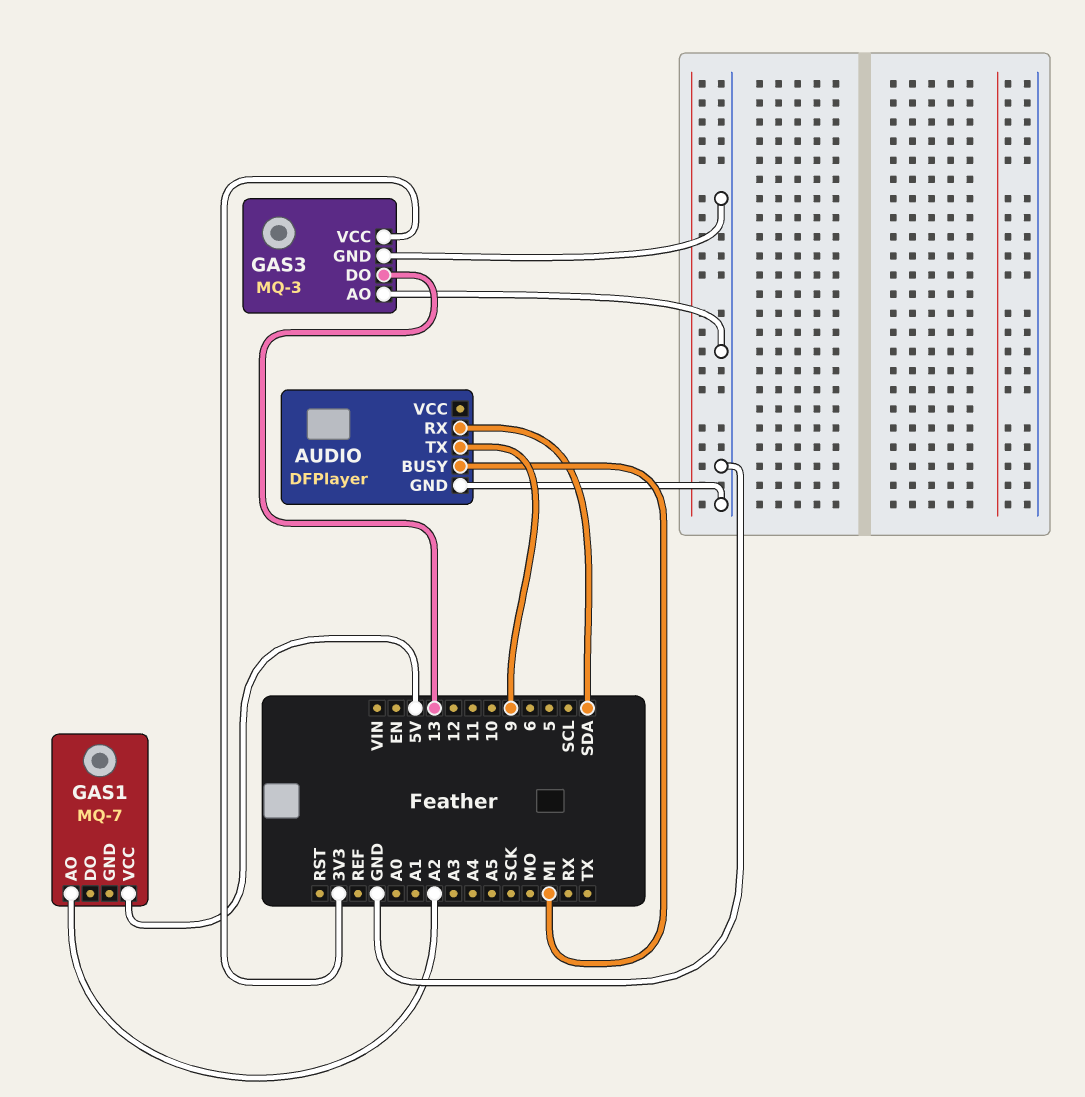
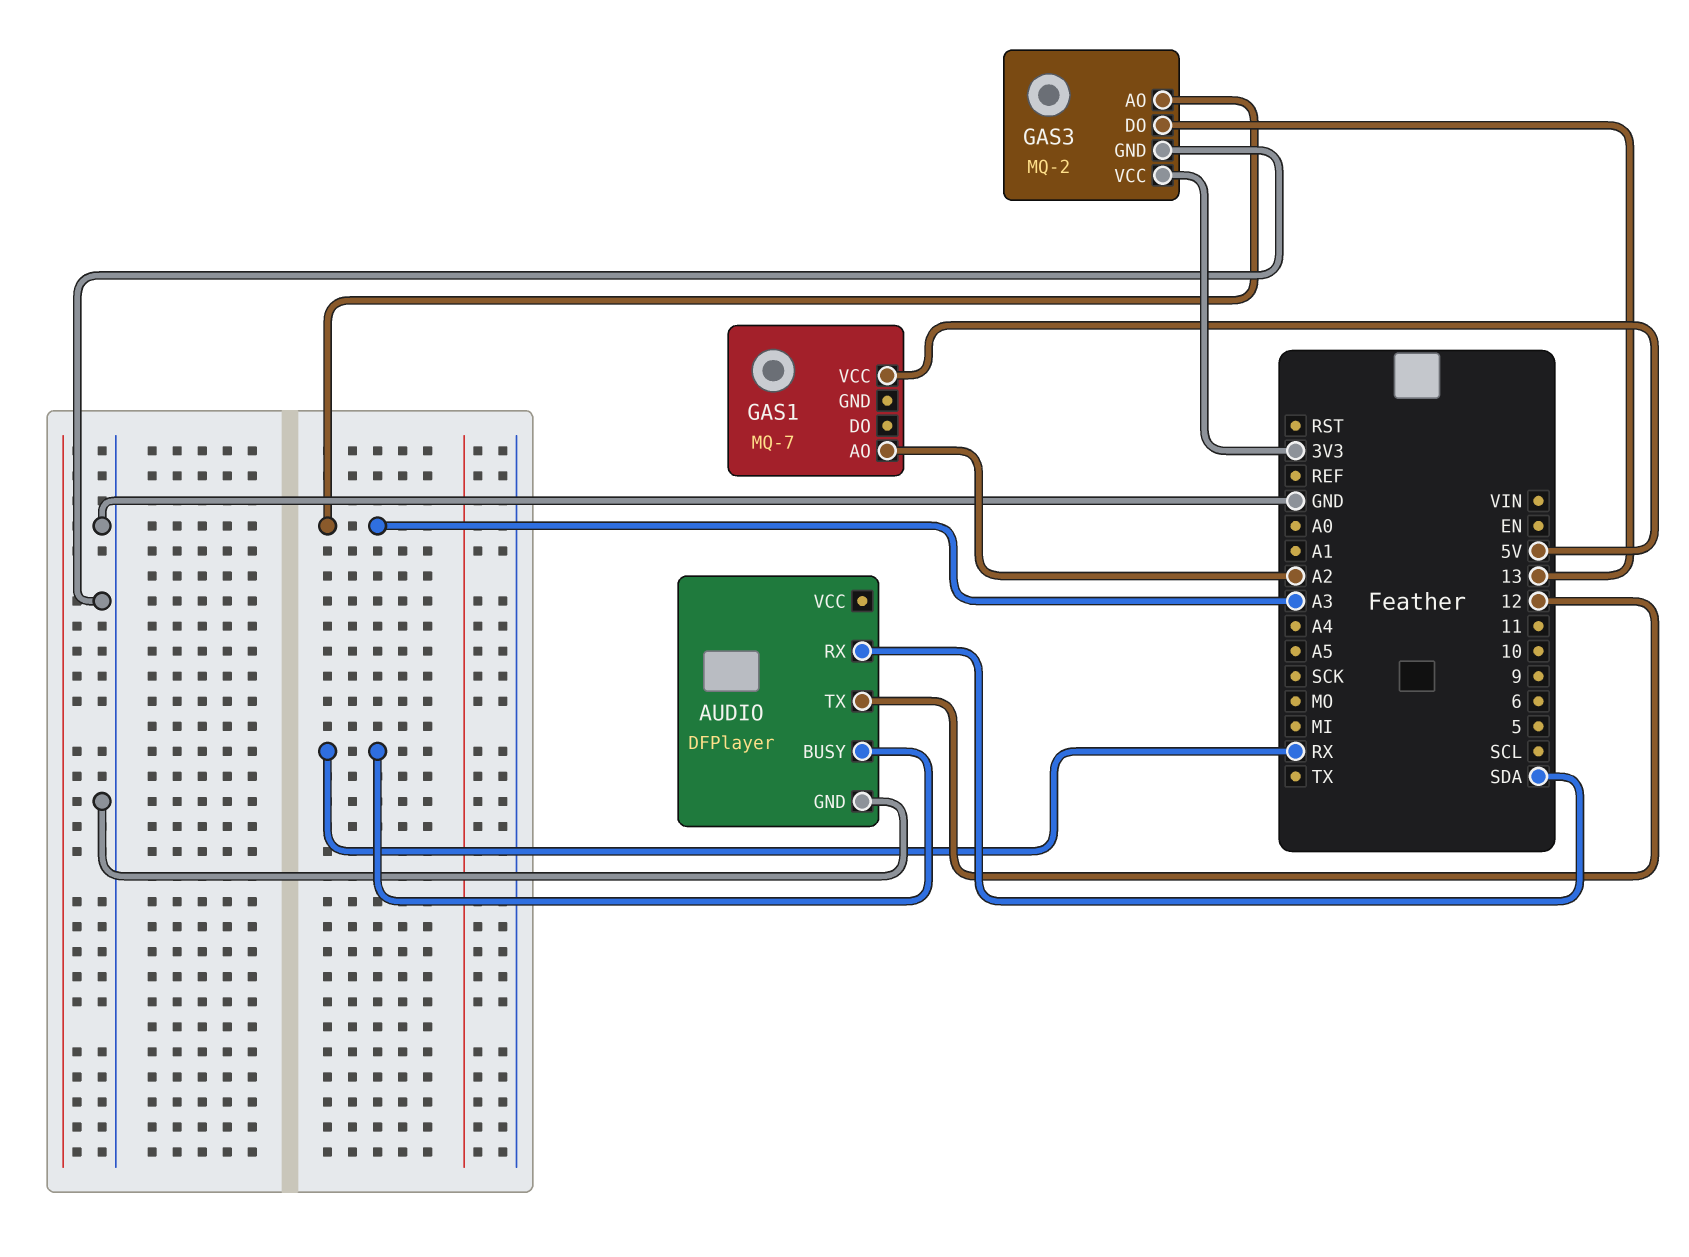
AUDIO pin BUSY: MI -> RX
AUDIO pin TX: 9 -> 12
GAS3: MQ-3 -> MQ-2
GAS3 pin AO: GND -> A3

